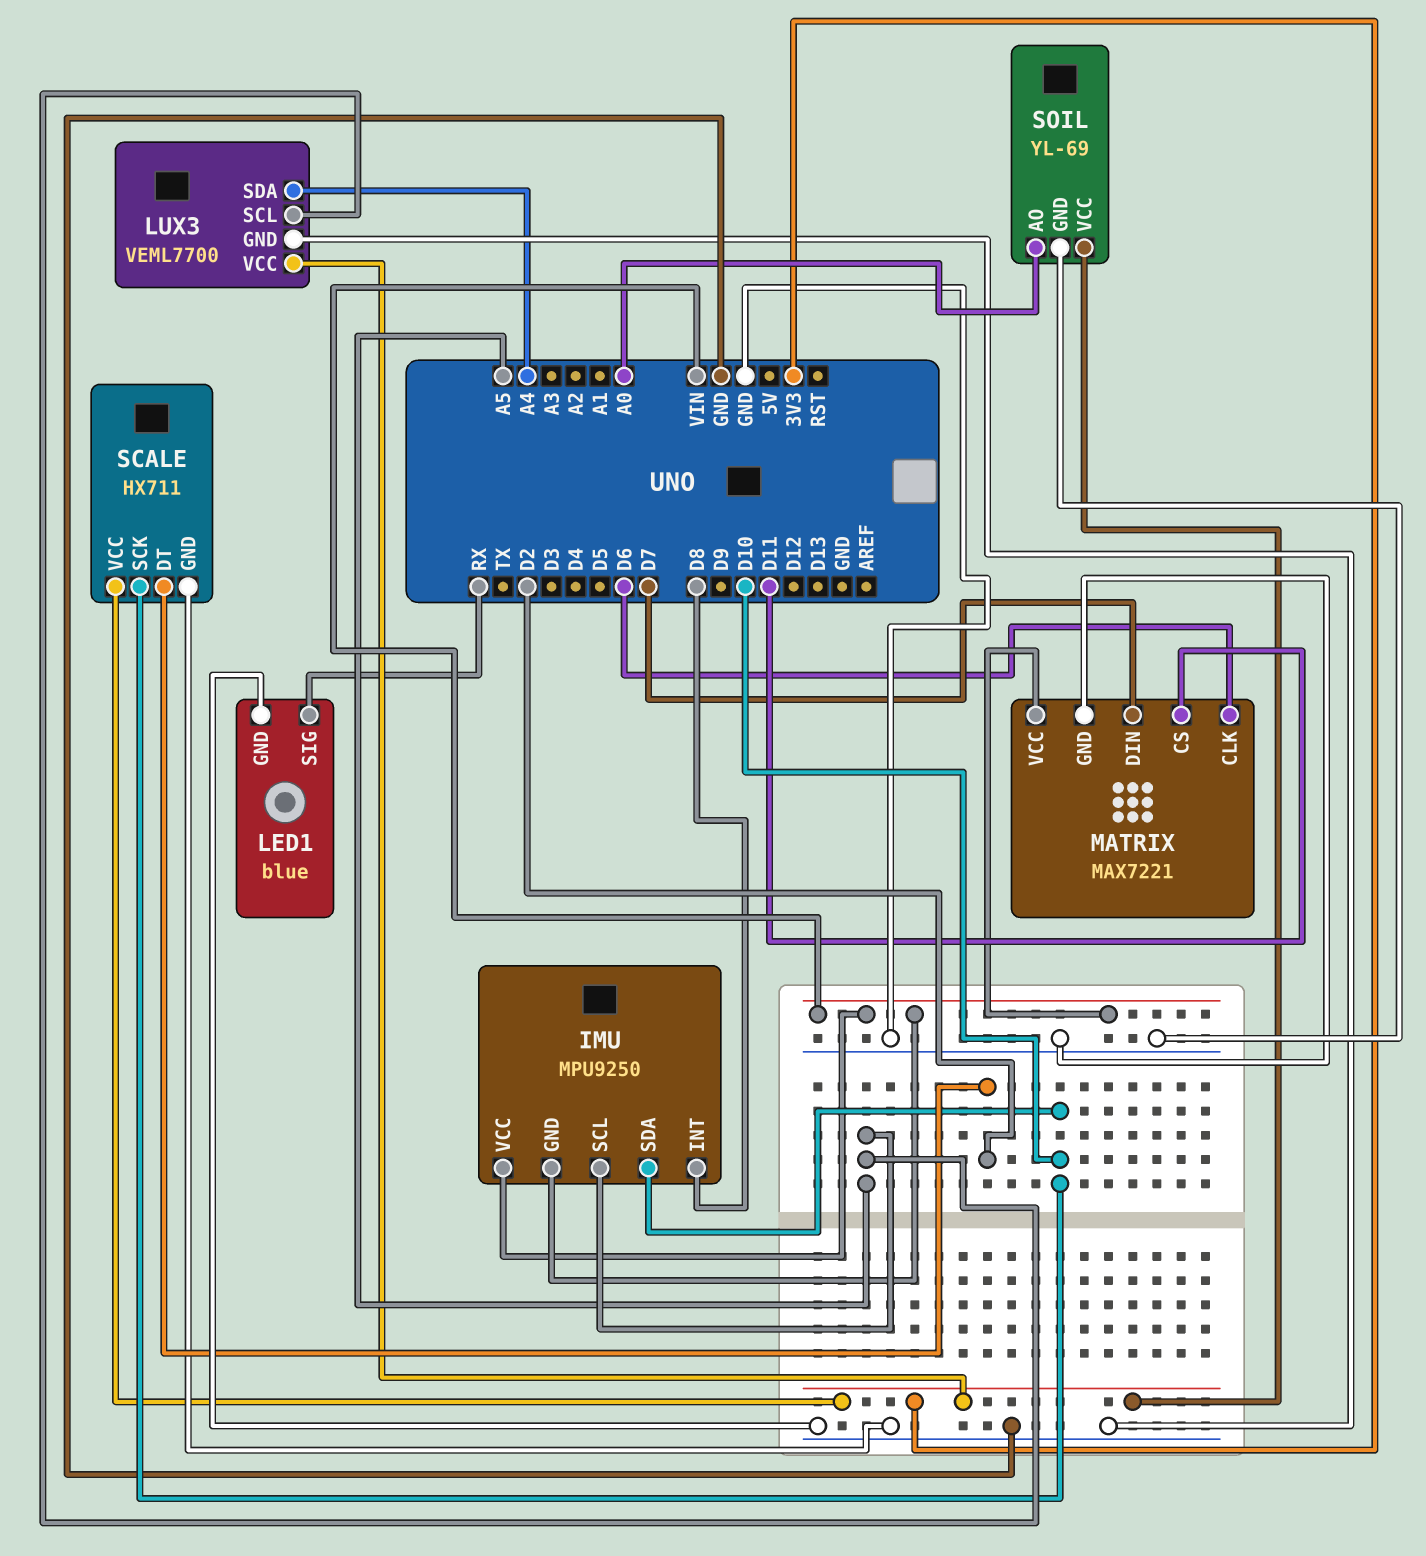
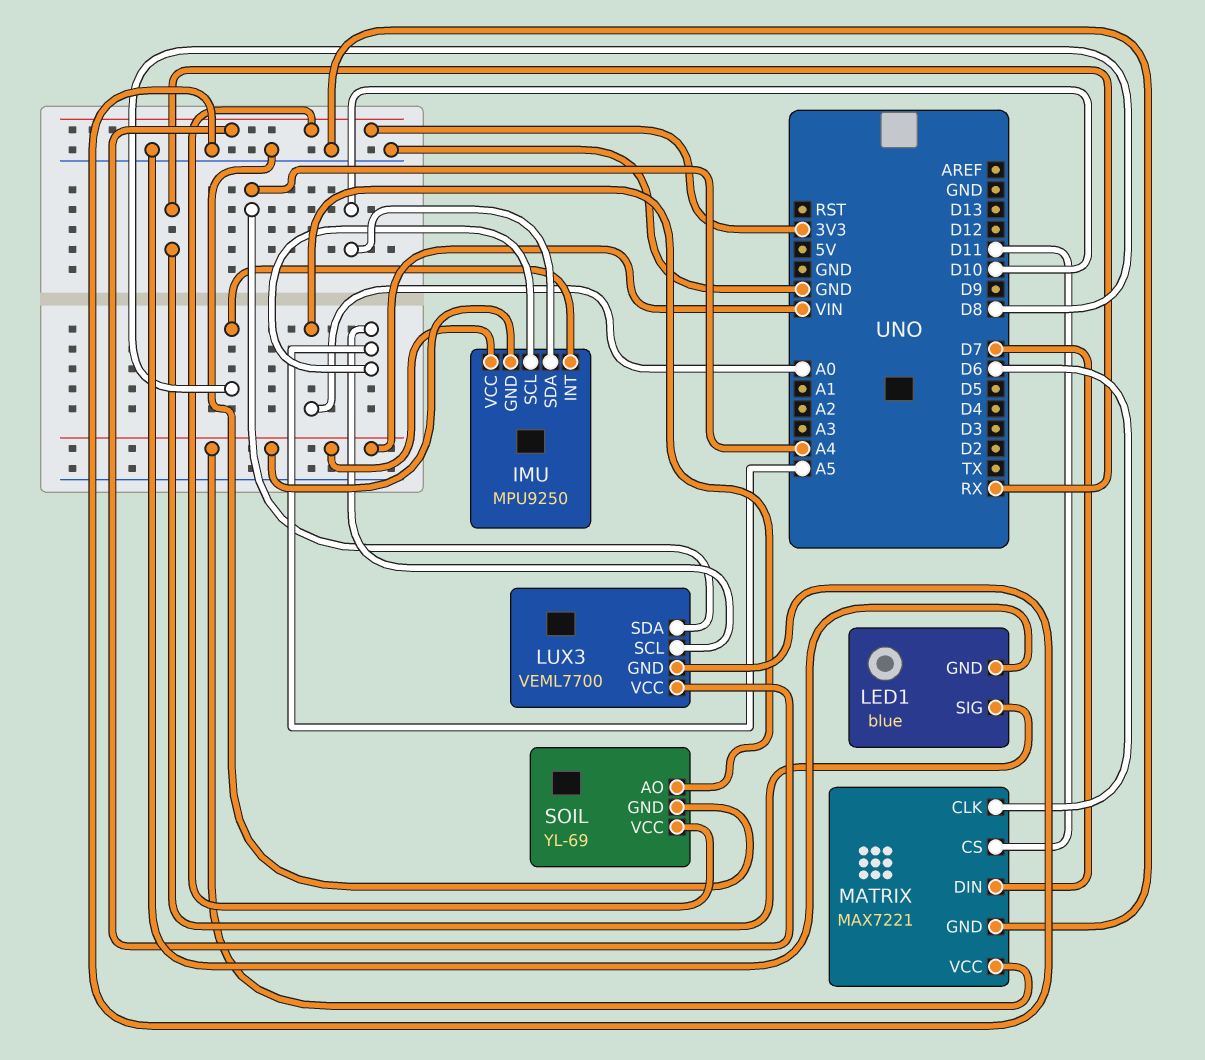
SCALE: HX711 -> none
SCALE pin DT: D2 -> none
SCALE pin GND: GND -> none
SCALE pin SCK: D10 -> none
SCALE pin VCC: 3V3 -> none

